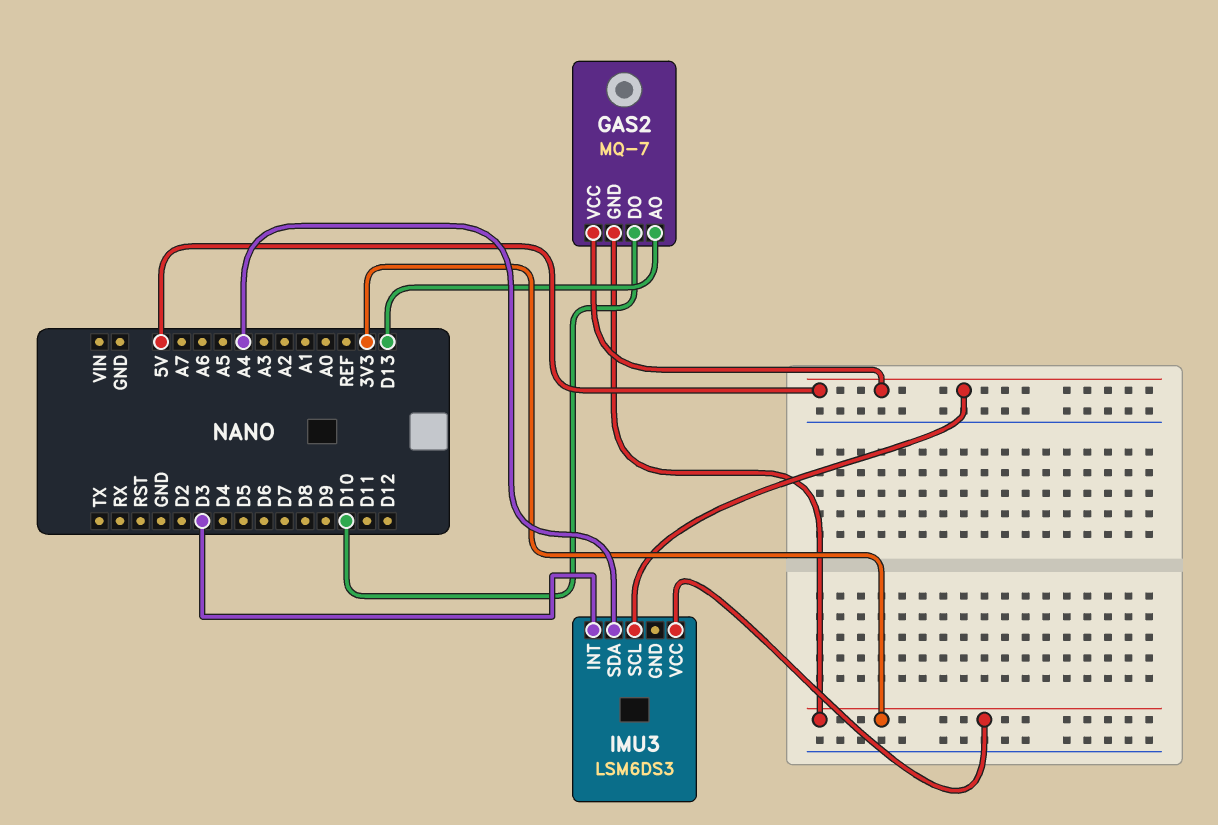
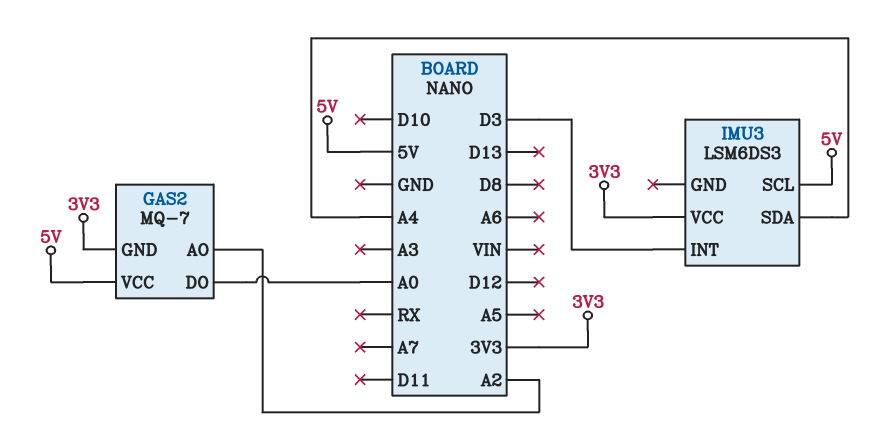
GAS2 pin AO: D13 -> A2
GAS2 pin DO: D10 -> A0

